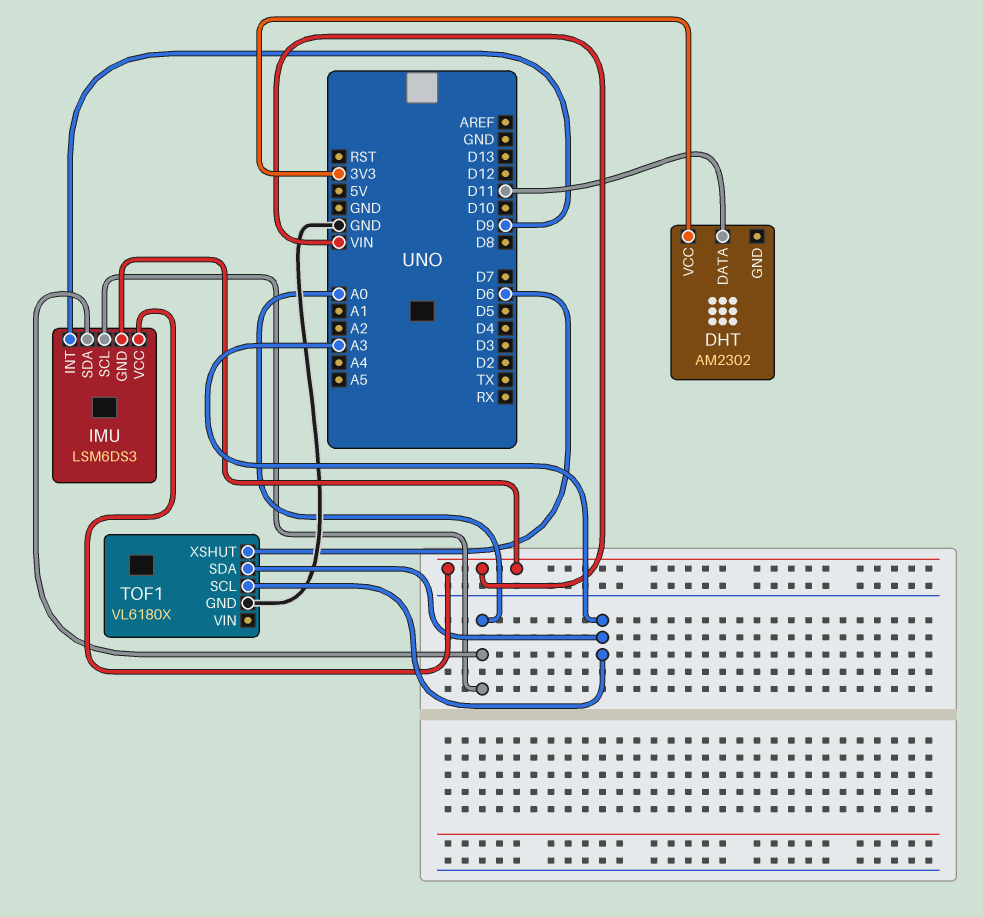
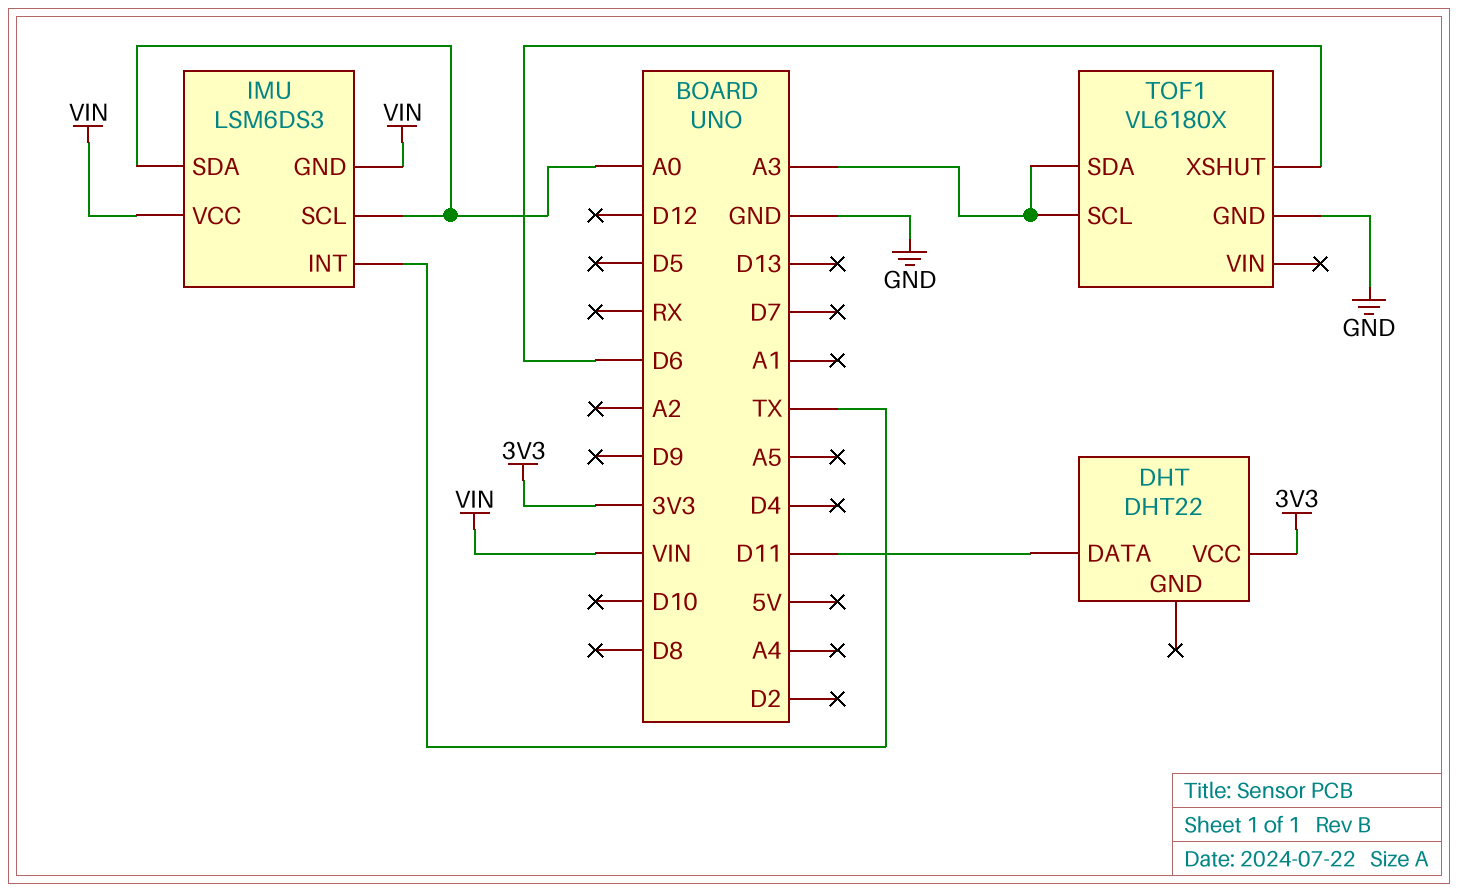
DHT: AM2302 -> DHT22
IMU pin INT: D9 -> TX

